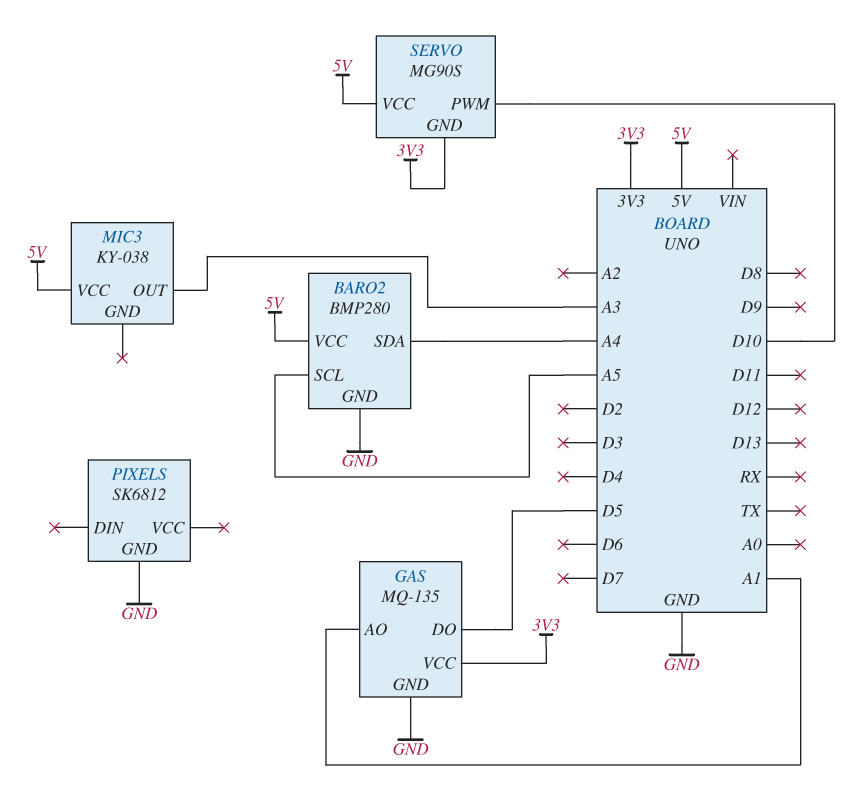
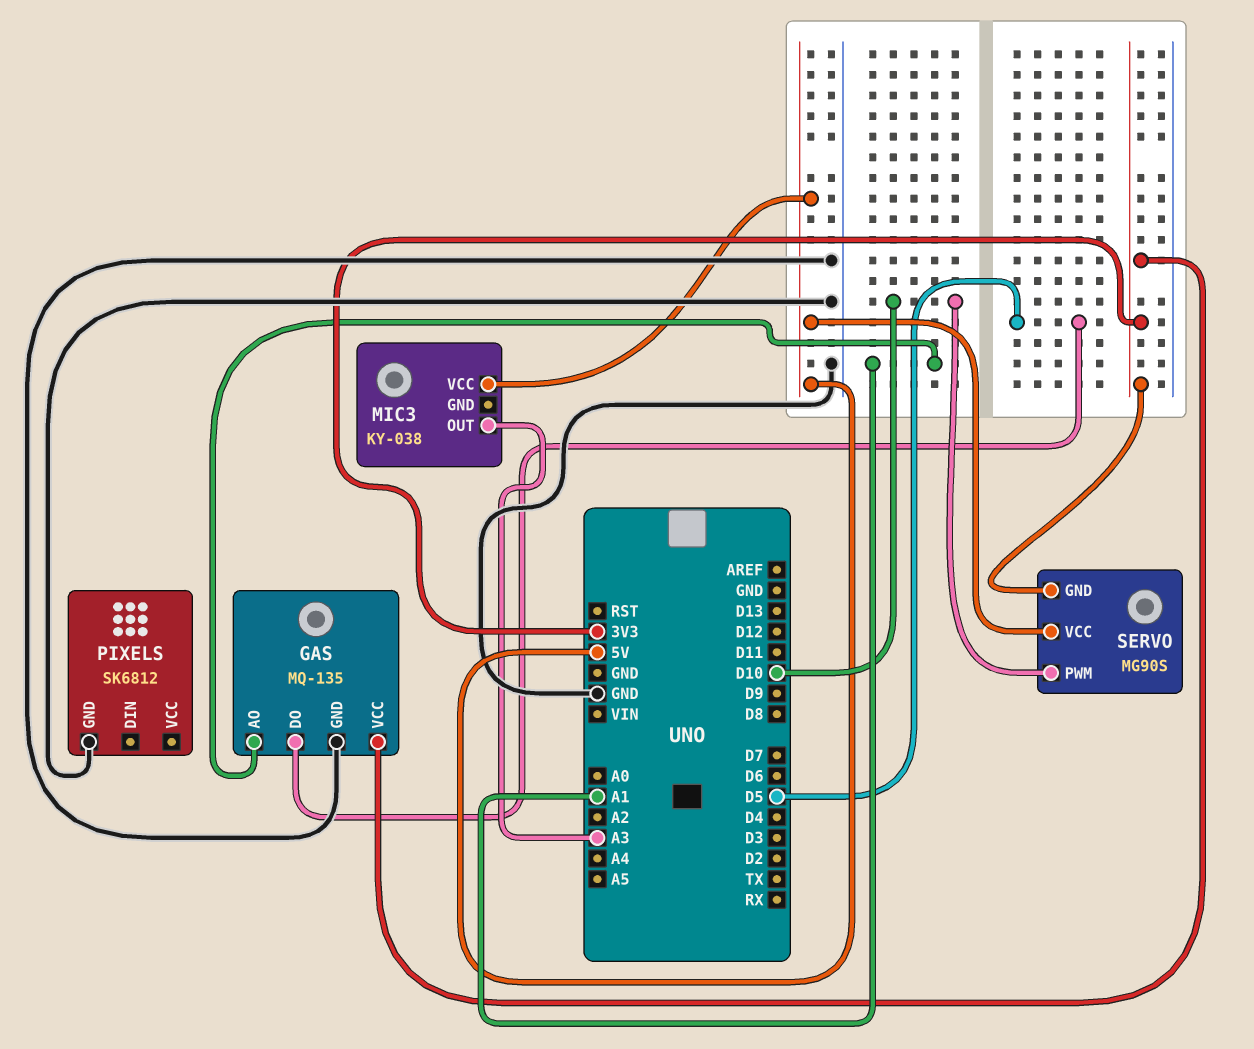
BARO2: BMP280 -> none
BARO2 pin GND: GND -> none
BARO2 pin SCL: A5 -> none
BARO2 pin SDA: A4 -> none
BARO2 pin VCC: 5V -> none

